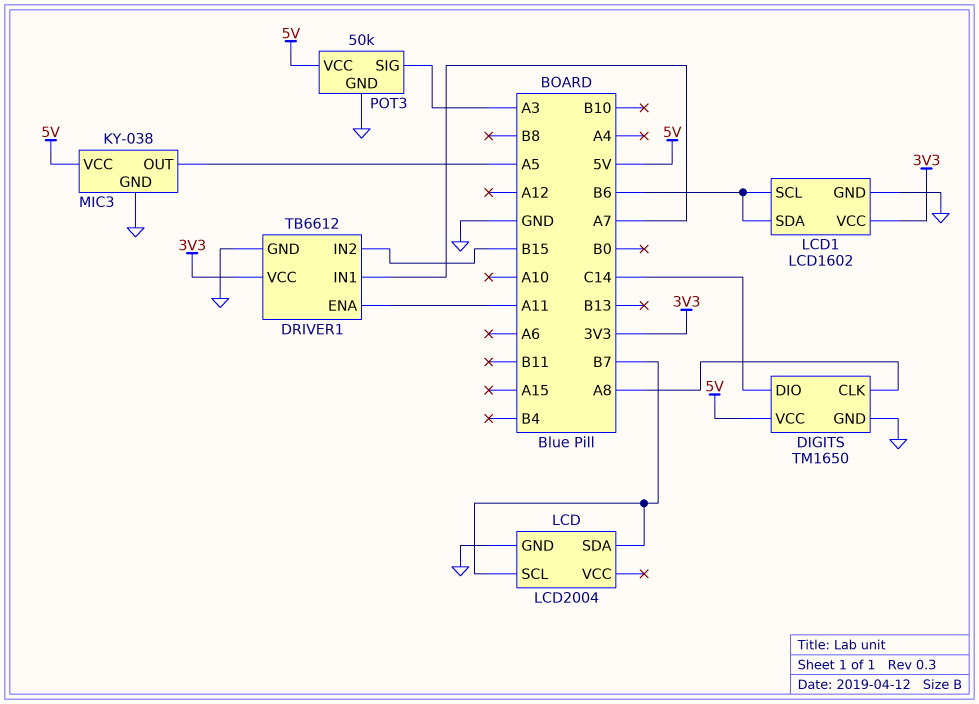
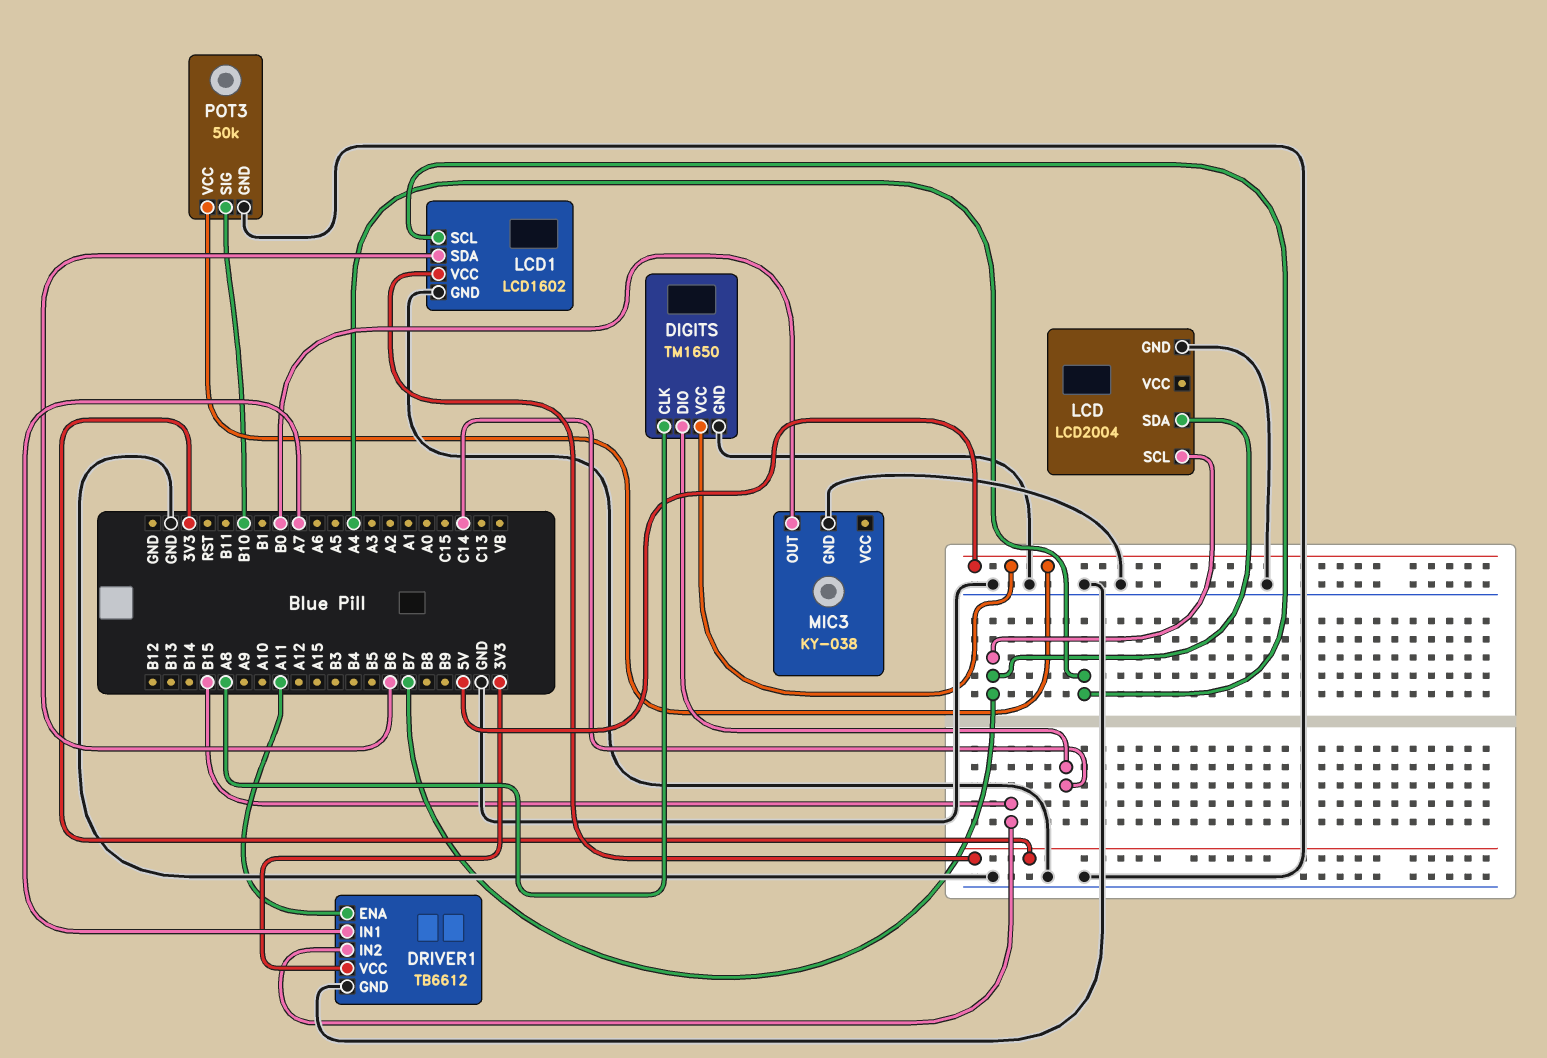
LCD1 pin SCL: B6 -> A4
MIC3 pin OUT: A5 -> B0
MIC3 pin VCC: 5V -> none
POT3 pin SIG: A3 -> B10

